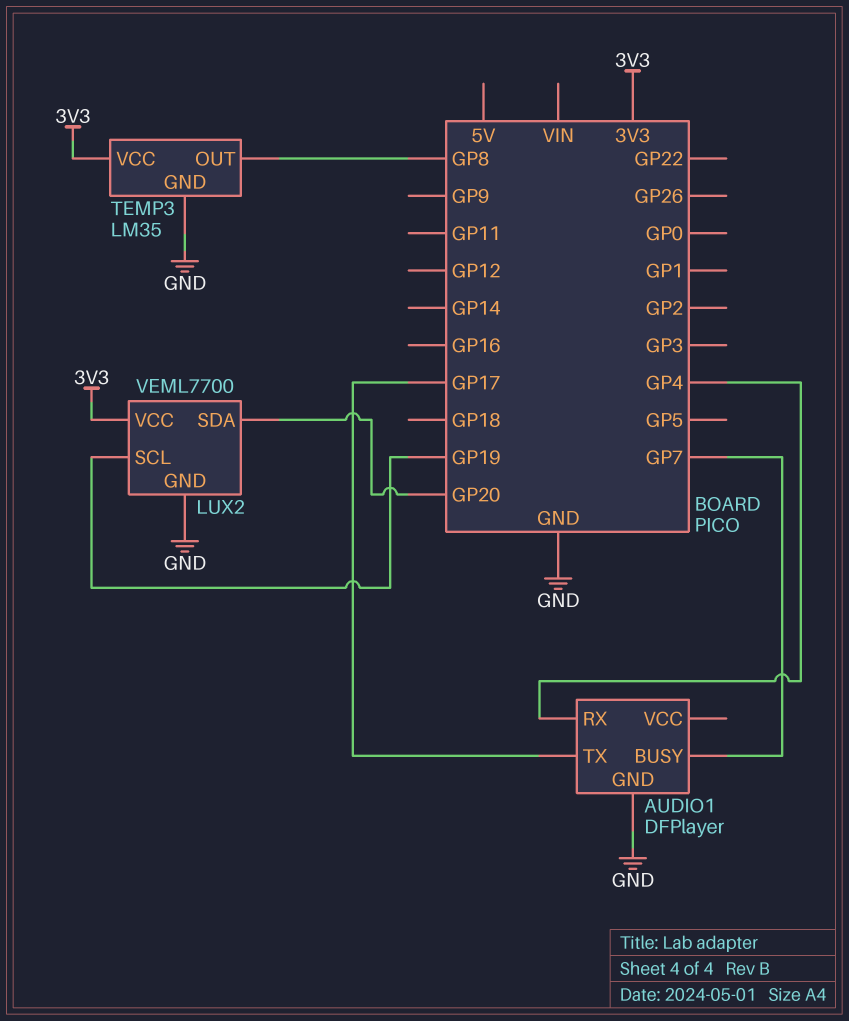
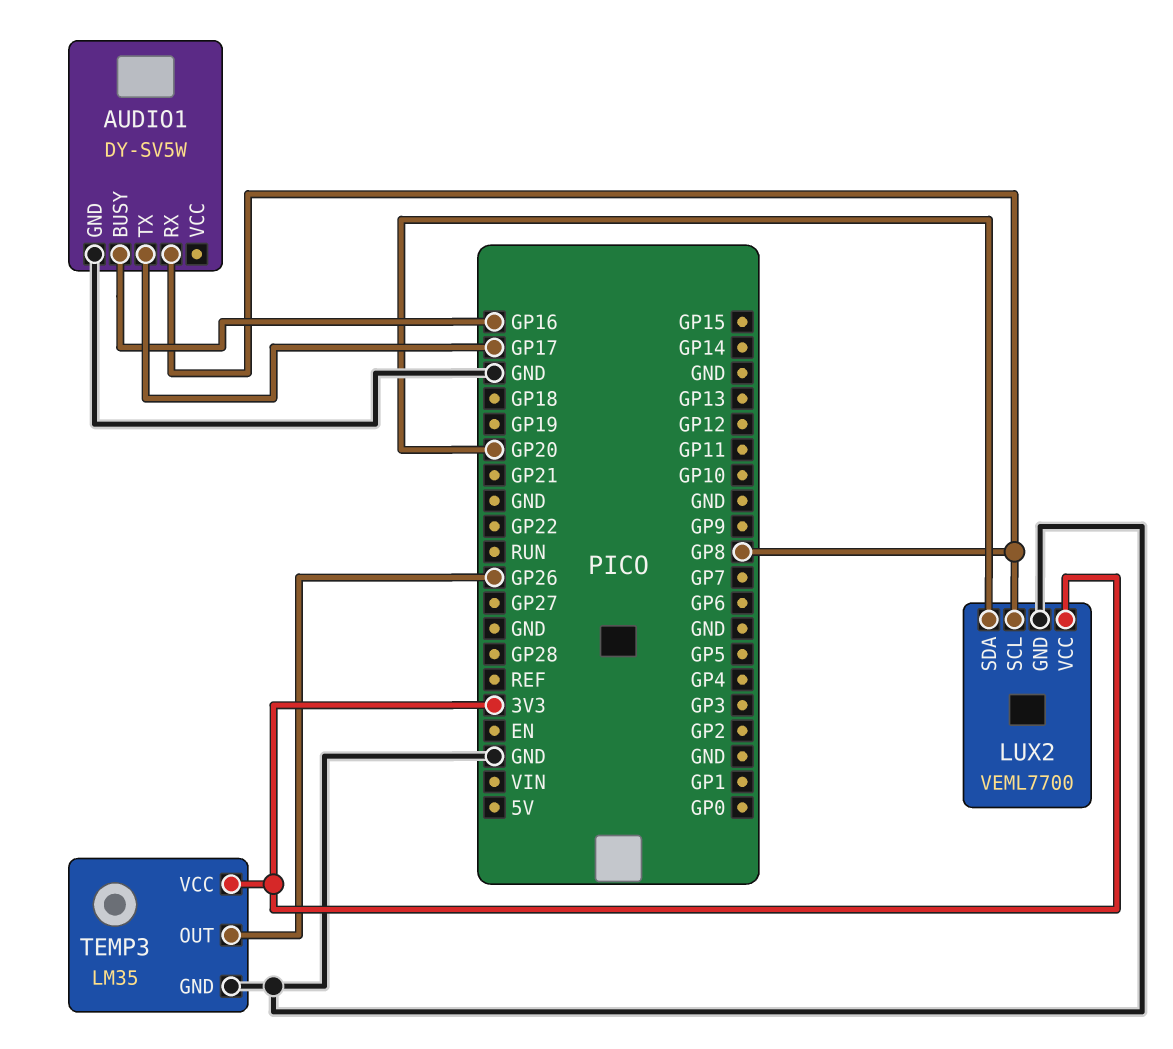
AUDIO1: DFPlayer -> DY-SV5W
AUDIO1 pin BUSY: GP7 -> GP16
AUDIO1 pin RX: GP4 -> GP8
LUX2 pin SCL: GP19 -> GP8
TEMP3 pin OUT: GP8 -> GP26

